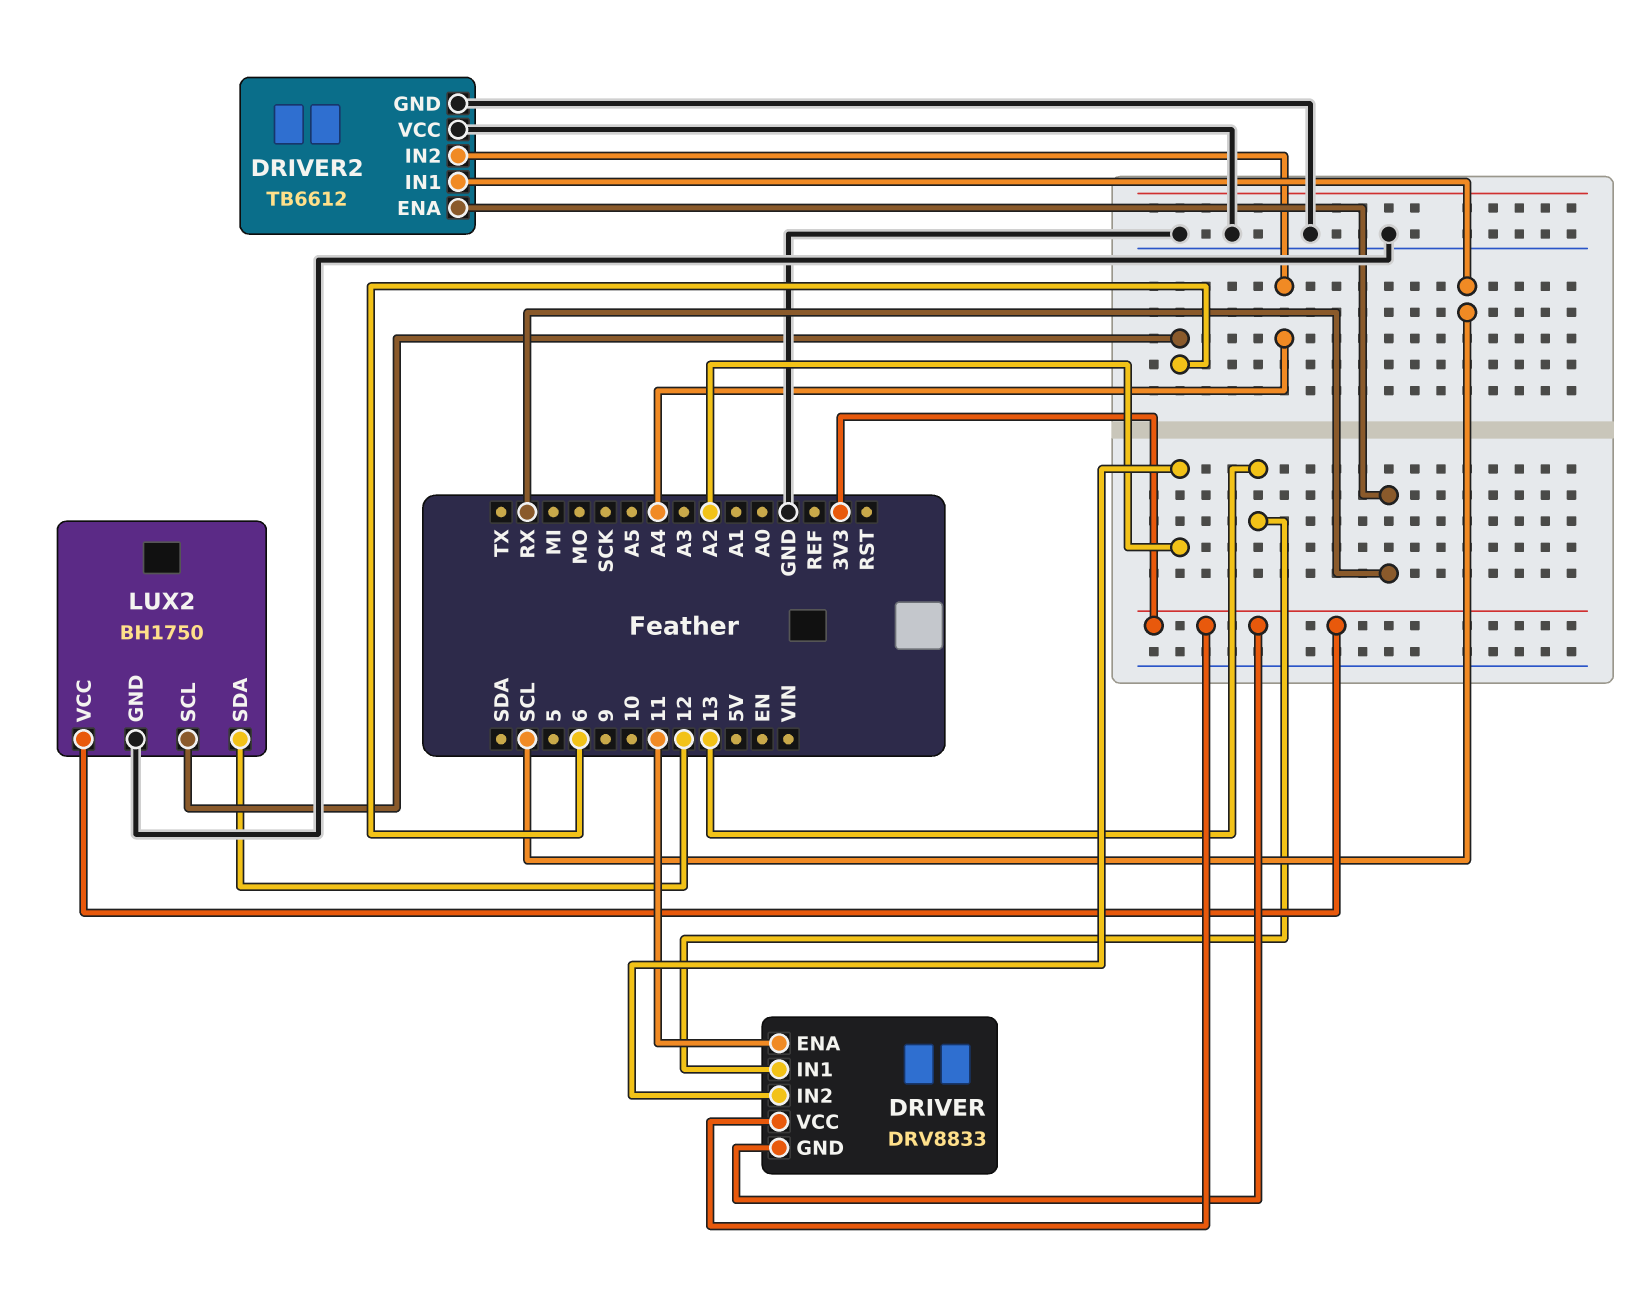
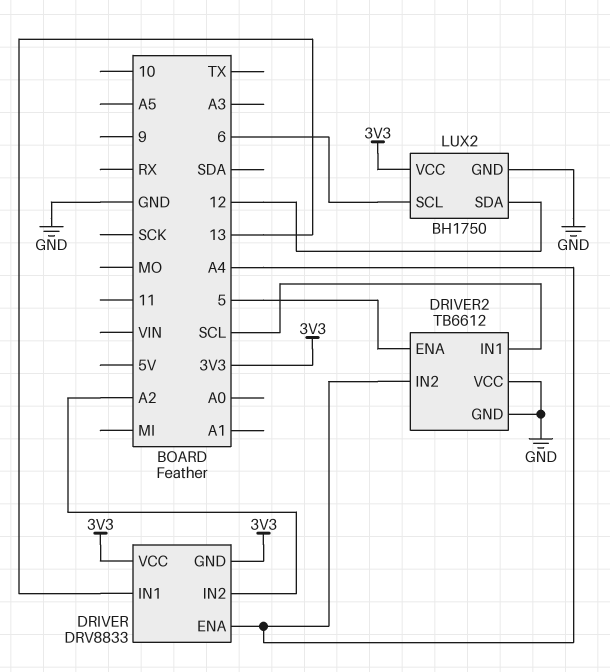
DRIVER pin ENA: 11 -> A4
DRIVER2 pin ENA: RX -> 5

